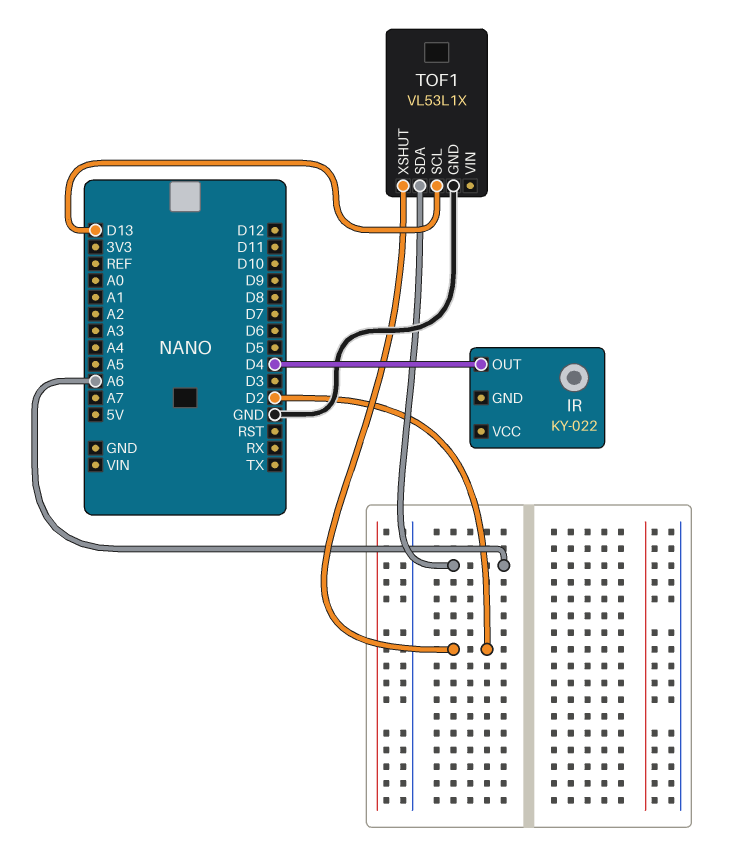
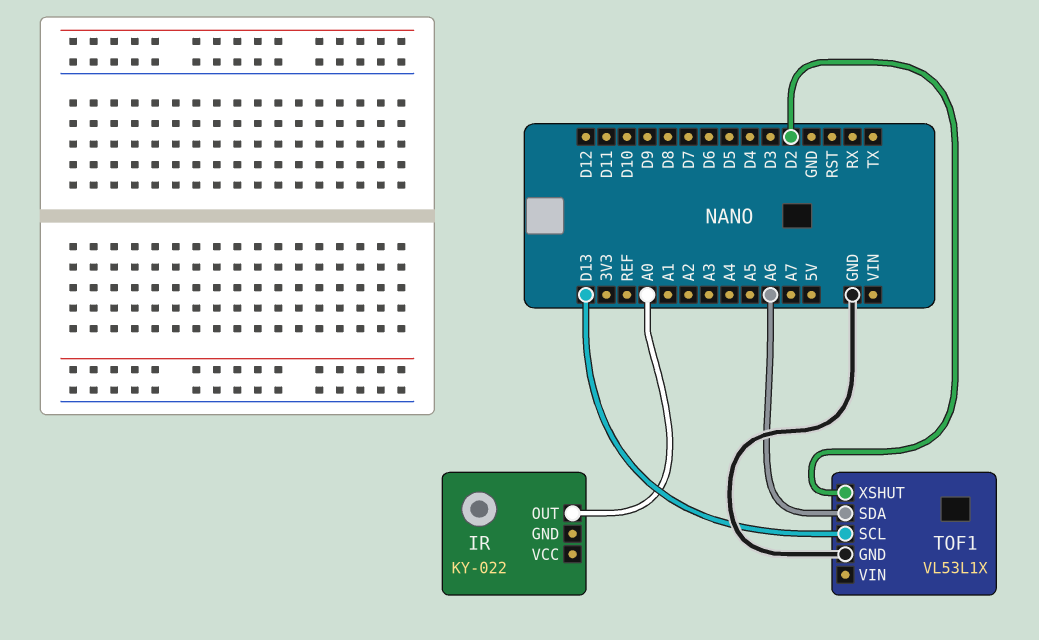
IR pin OUT: D4 -> A0

